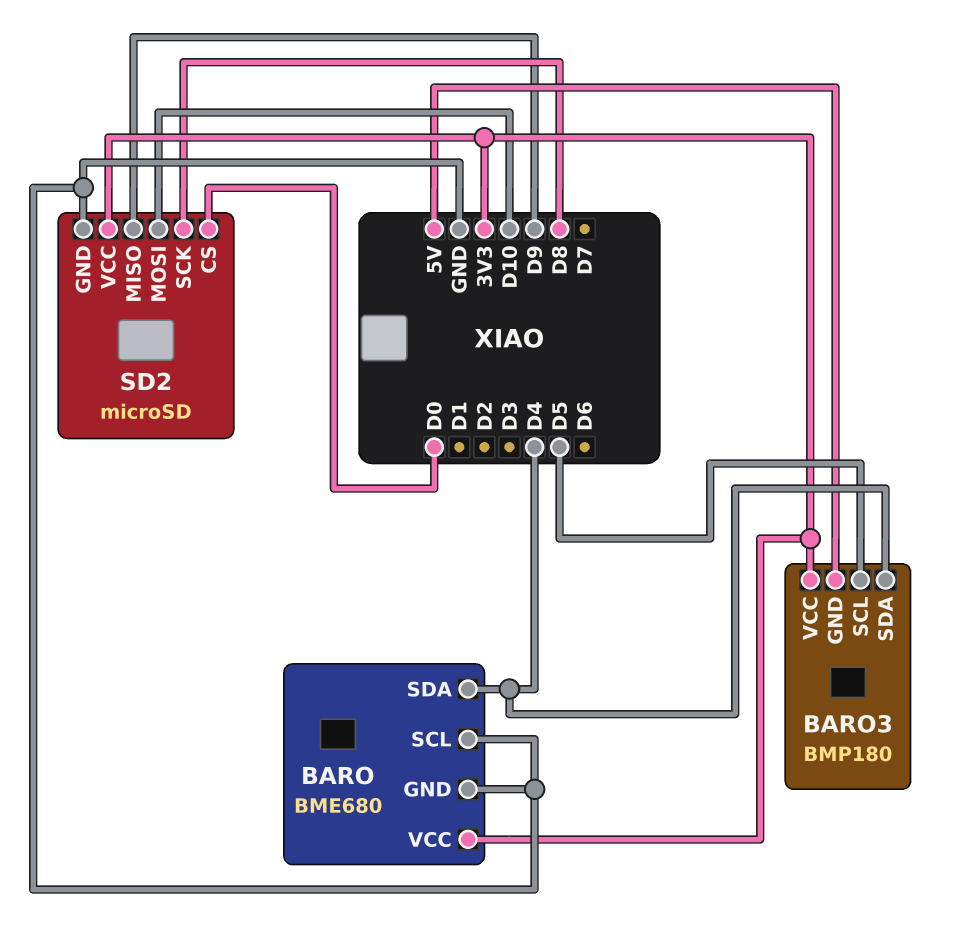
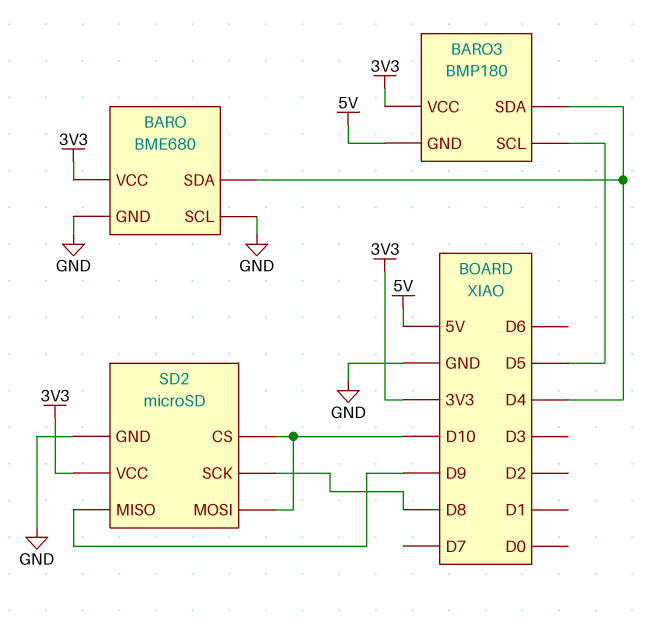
SD2 pin CS: D0 -> D10

